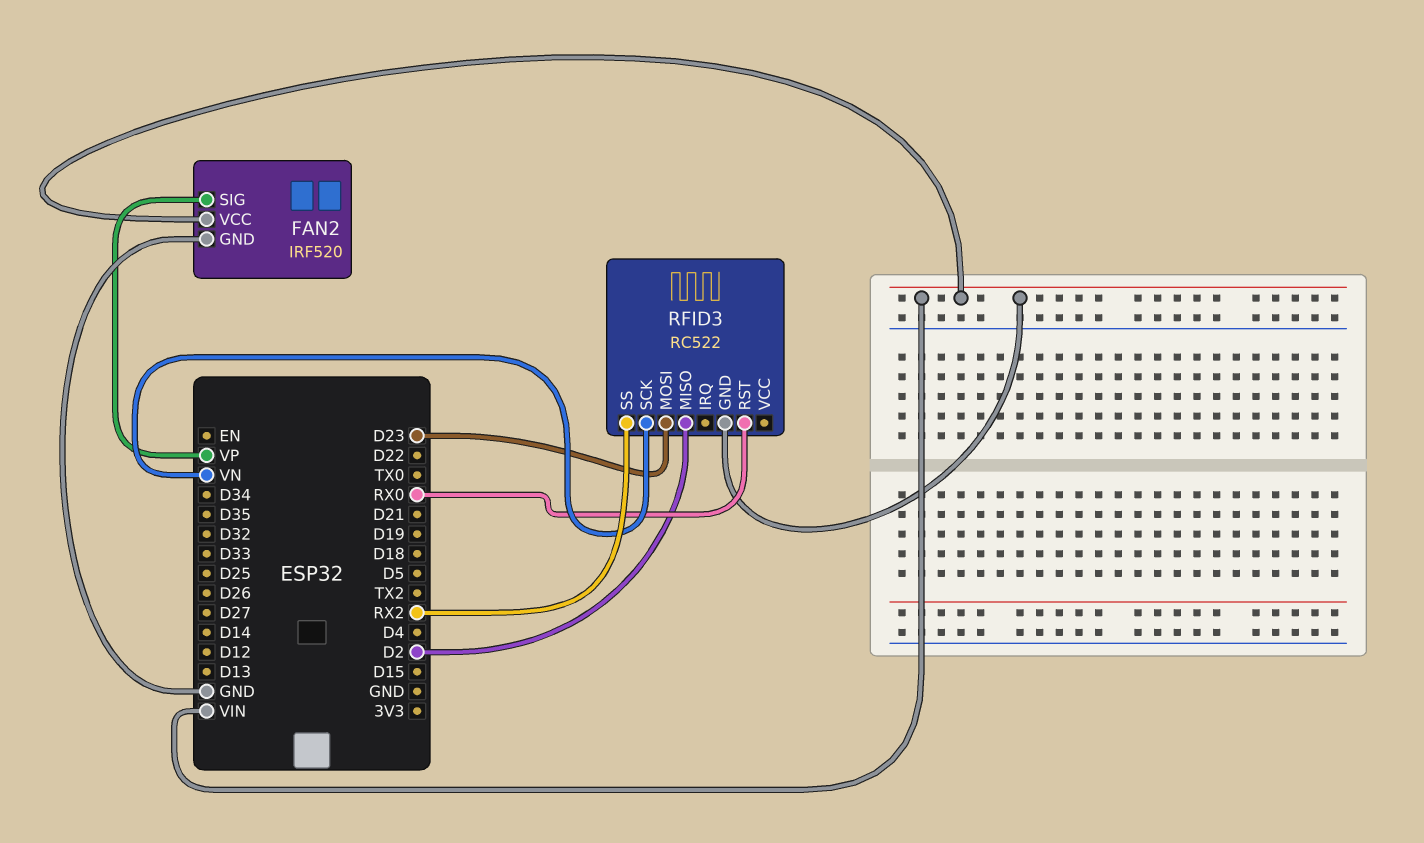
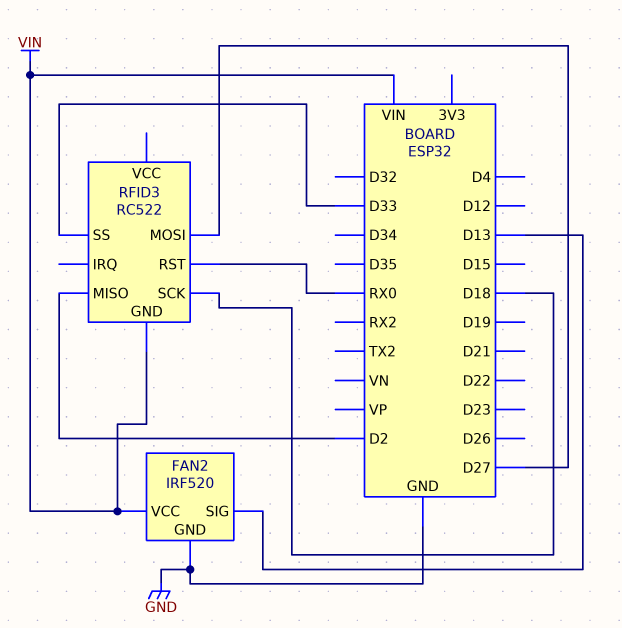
FAN2 pin SIG: VP -> D13
RFID3 pin MOSI: D23 -> D27
RFID3 pin SCK: VN -> D18
RFID3 pin SS: RX2 -> D33

